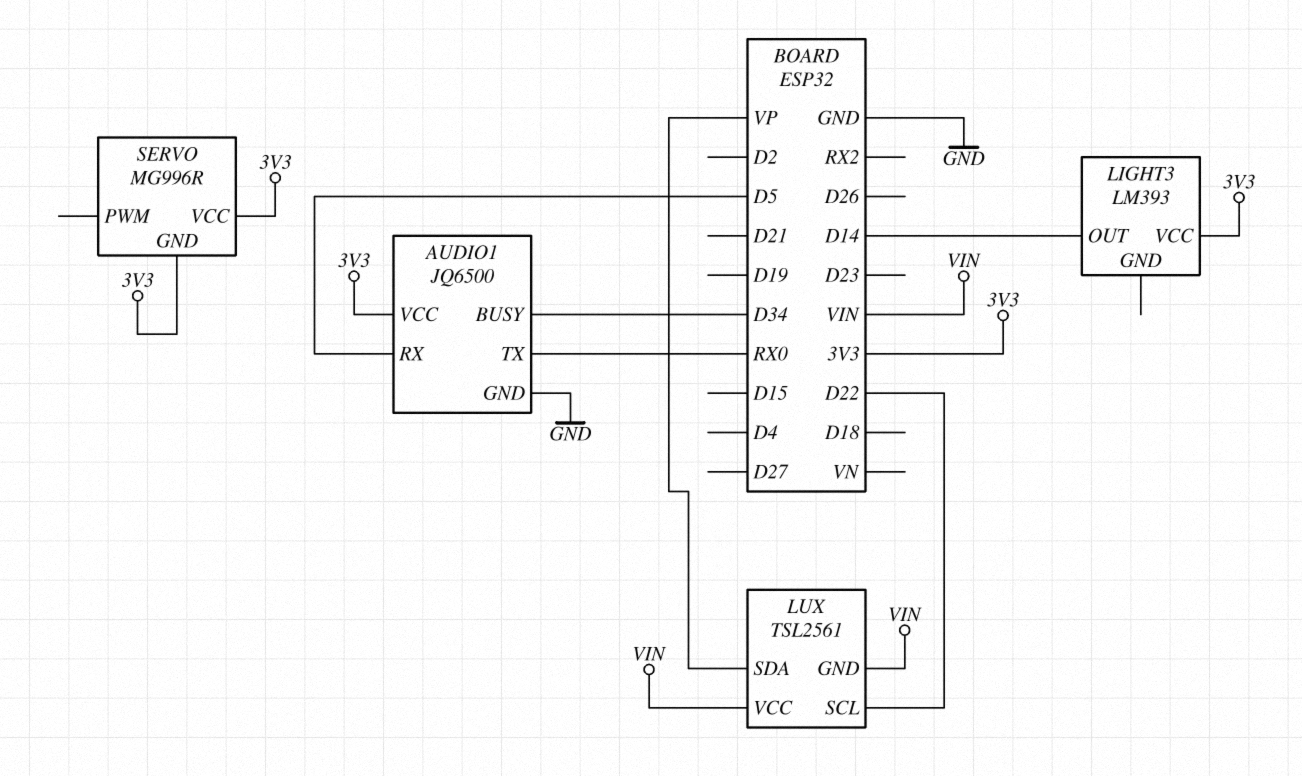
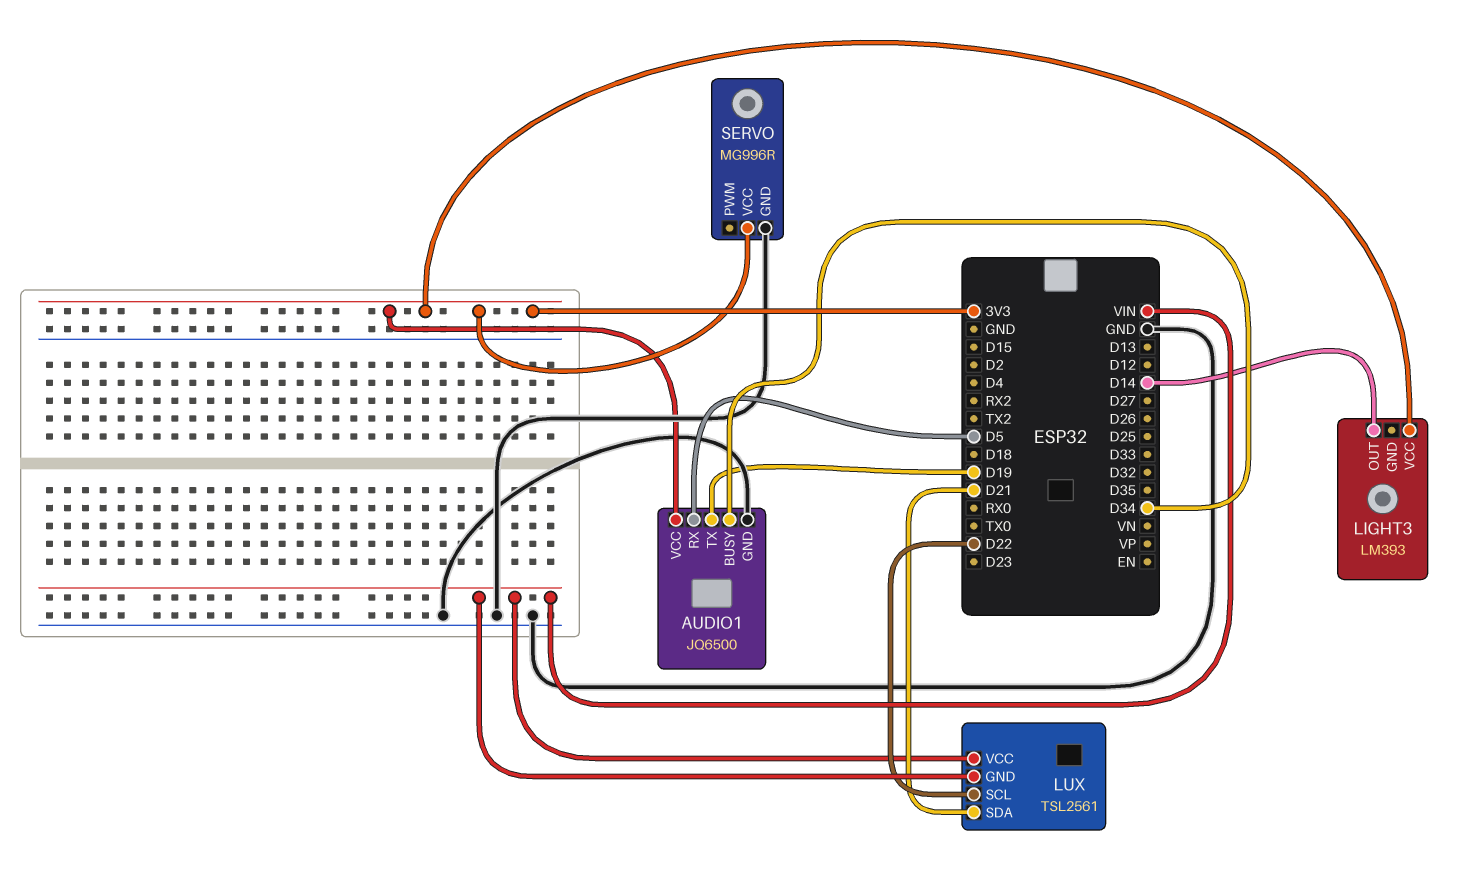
AUDIO1 pin TX: RX0 -> D19
LUX pin SDA: VP -> D21
SERVO pin GND: 3V3 -> GND

